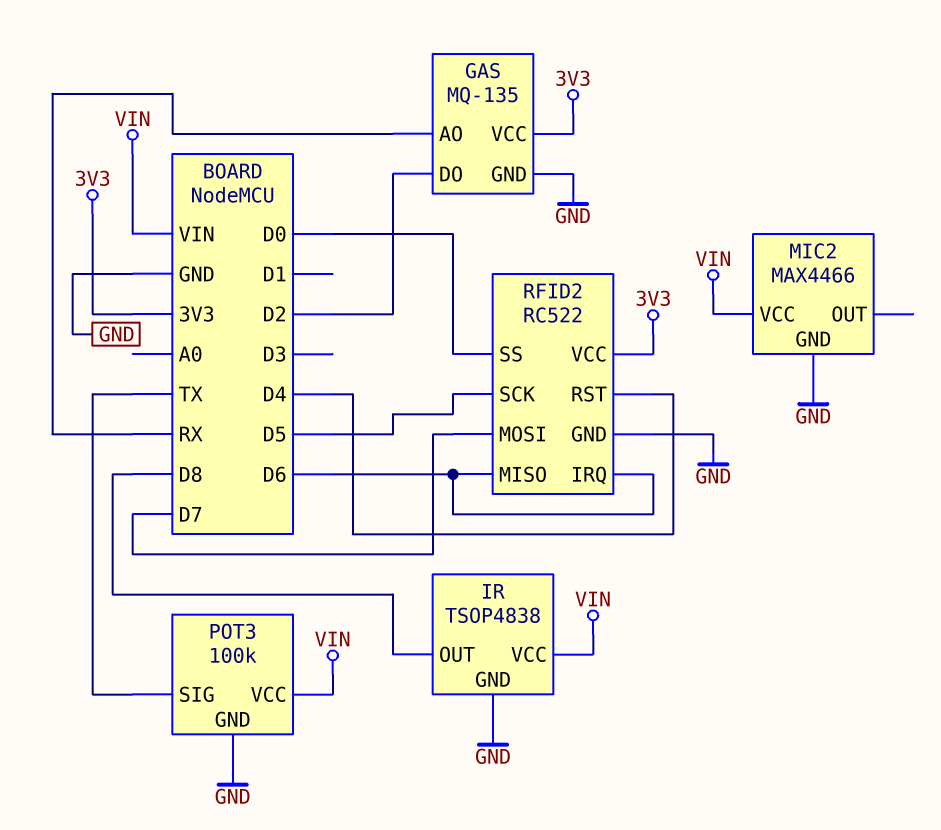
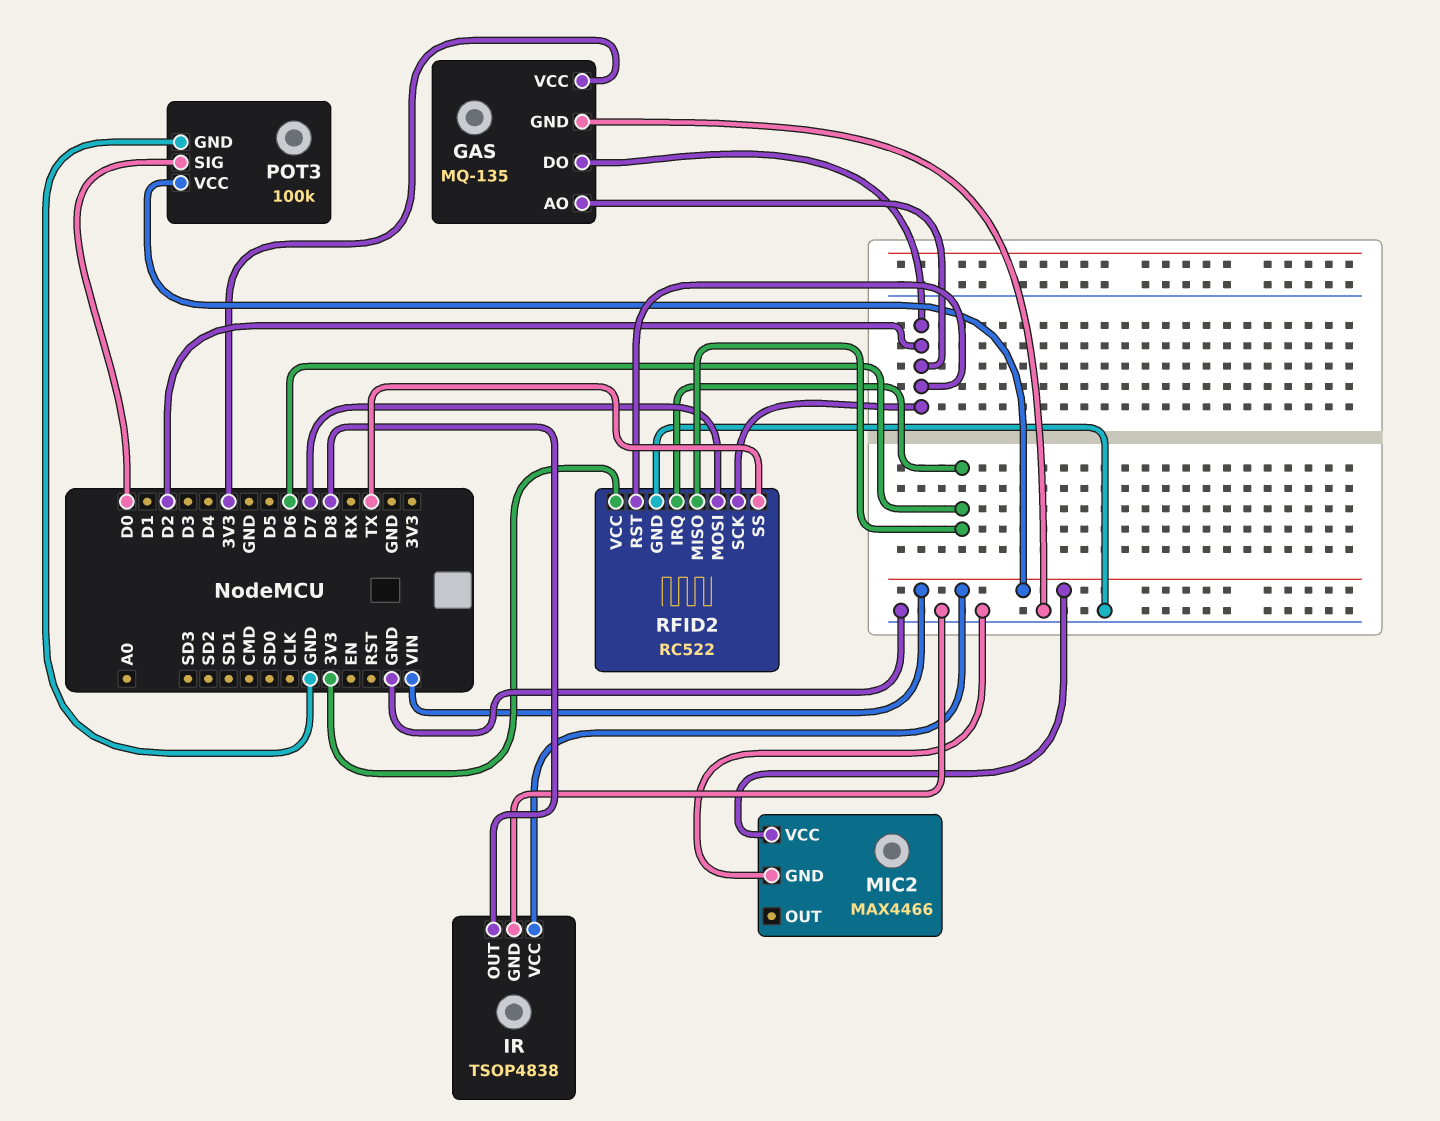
GAS pin AO: RX -> D2
POT3 pin SIG: TX -> D0
RFID2 pin RST: D4 -> D2
RFID2 pin SCK: D5 -> D2
RFID2 pin SS: D0 -> TX

